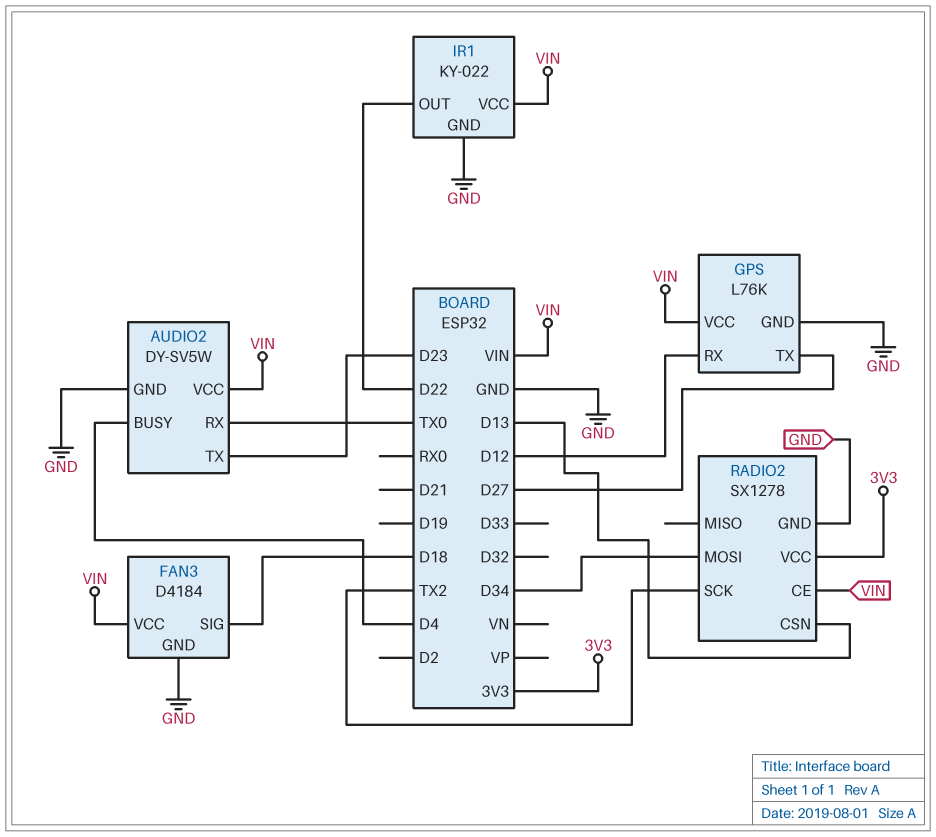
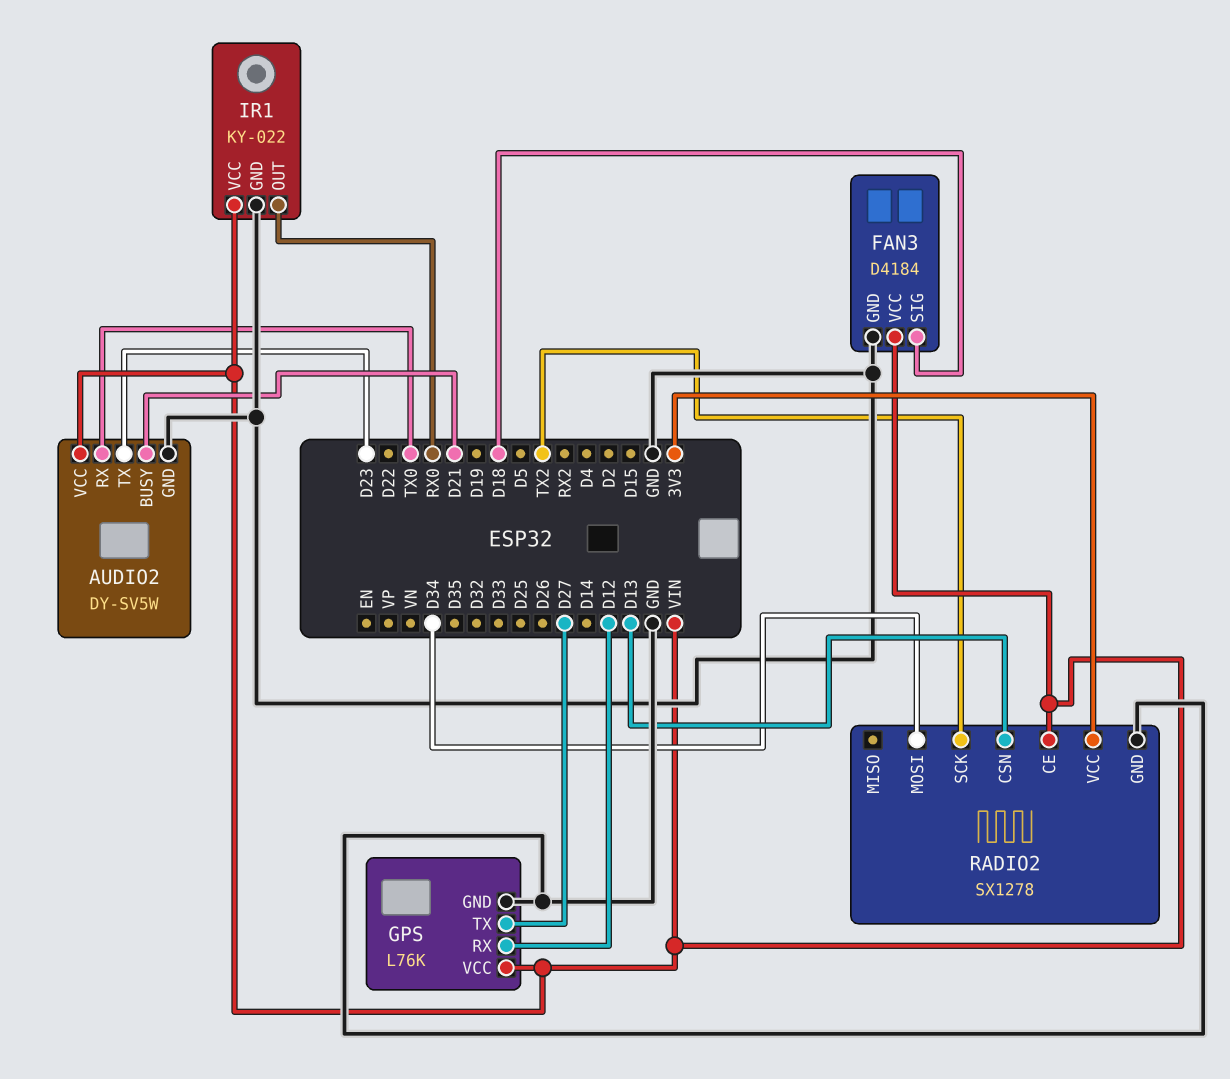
AUDIO2 pin BUSY: D4 -> D21
IR1 pin OUT: D22 -> RX0

